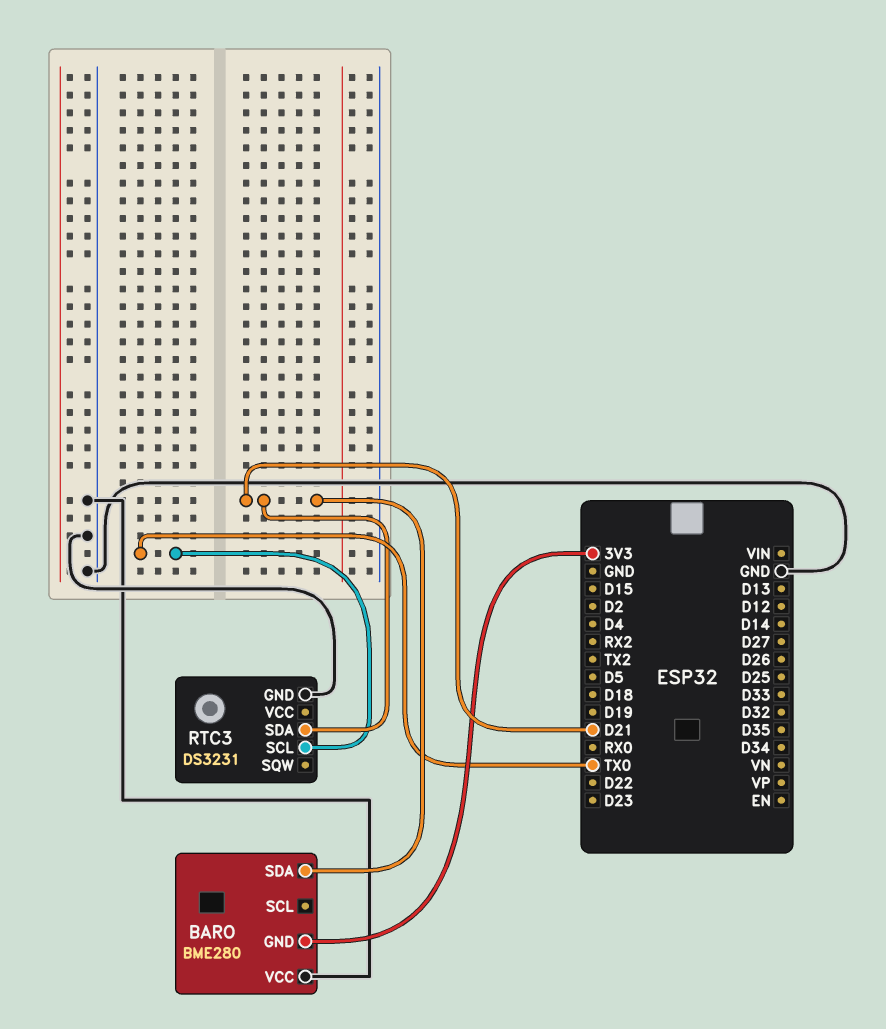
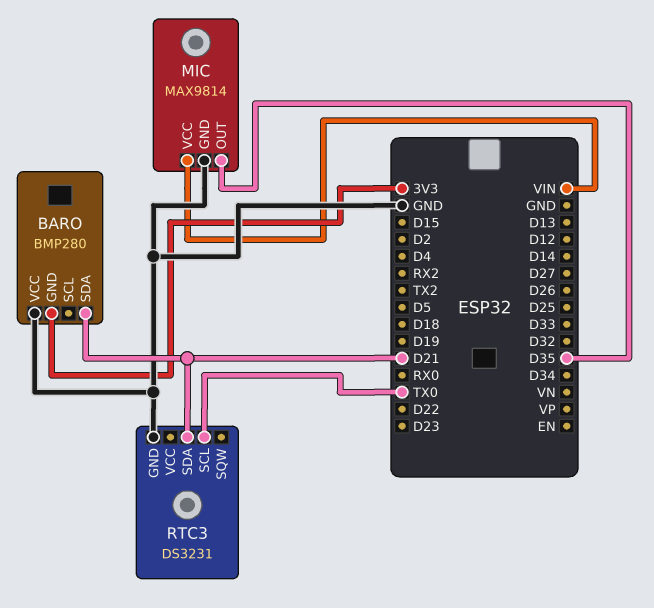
BARO: BME280 -> BMP280
MIC: none -> MAX9814
MIC pin GND: none -> GND
MIC pin OUT: none -> D35
MIC pin VCC: none -> VIN

